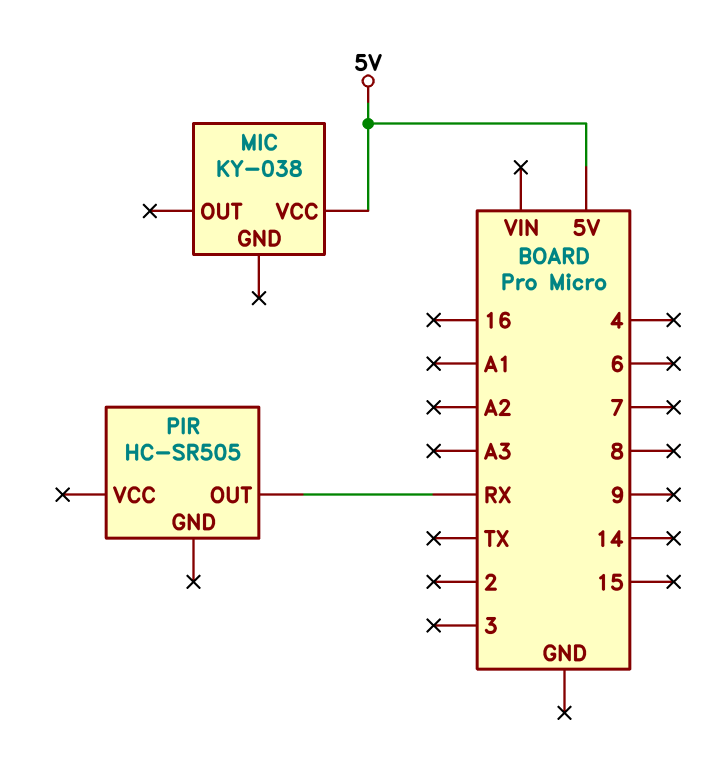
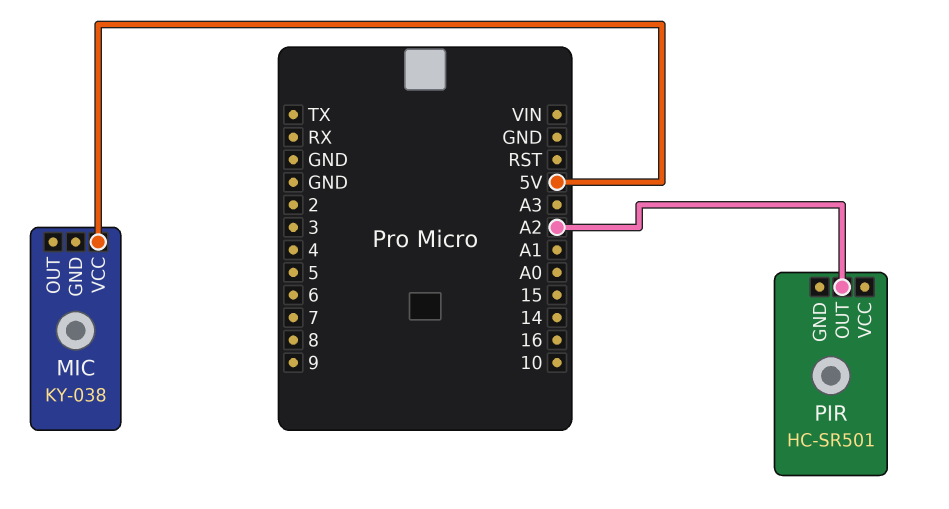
PIR: HC-SR505 -> HC-SR501
PIR pin OUT: RX -> A2

